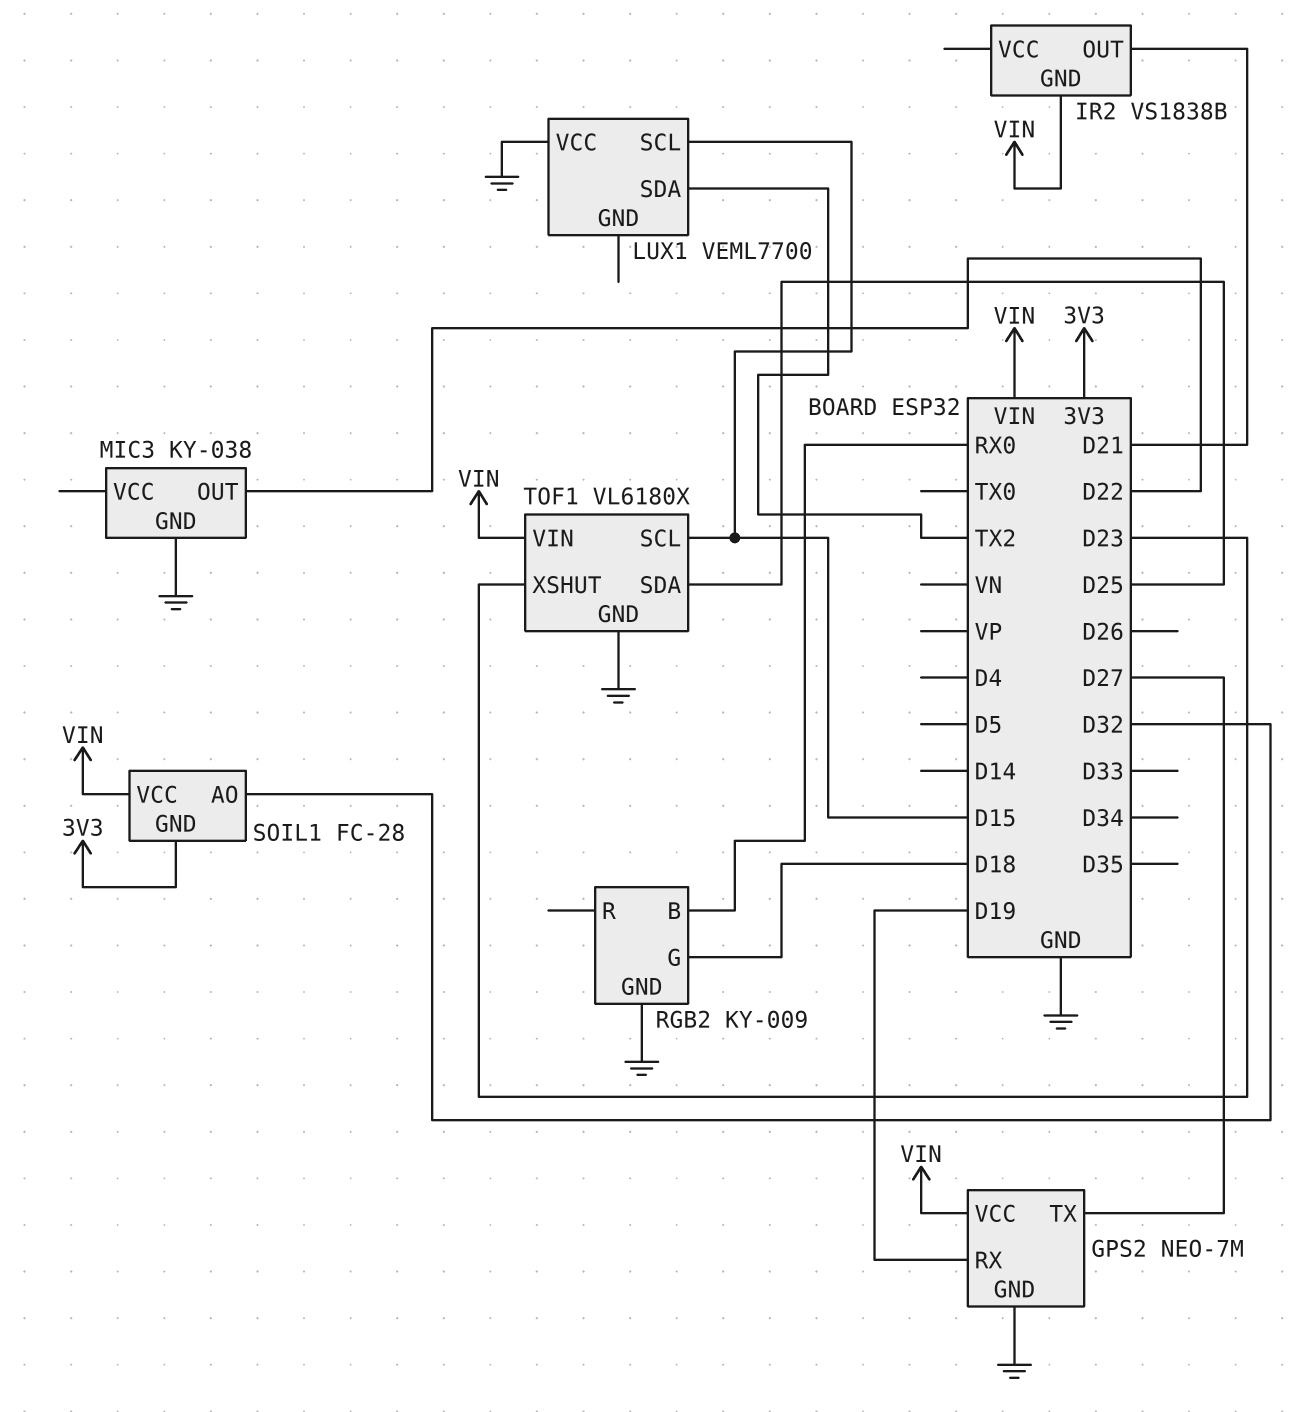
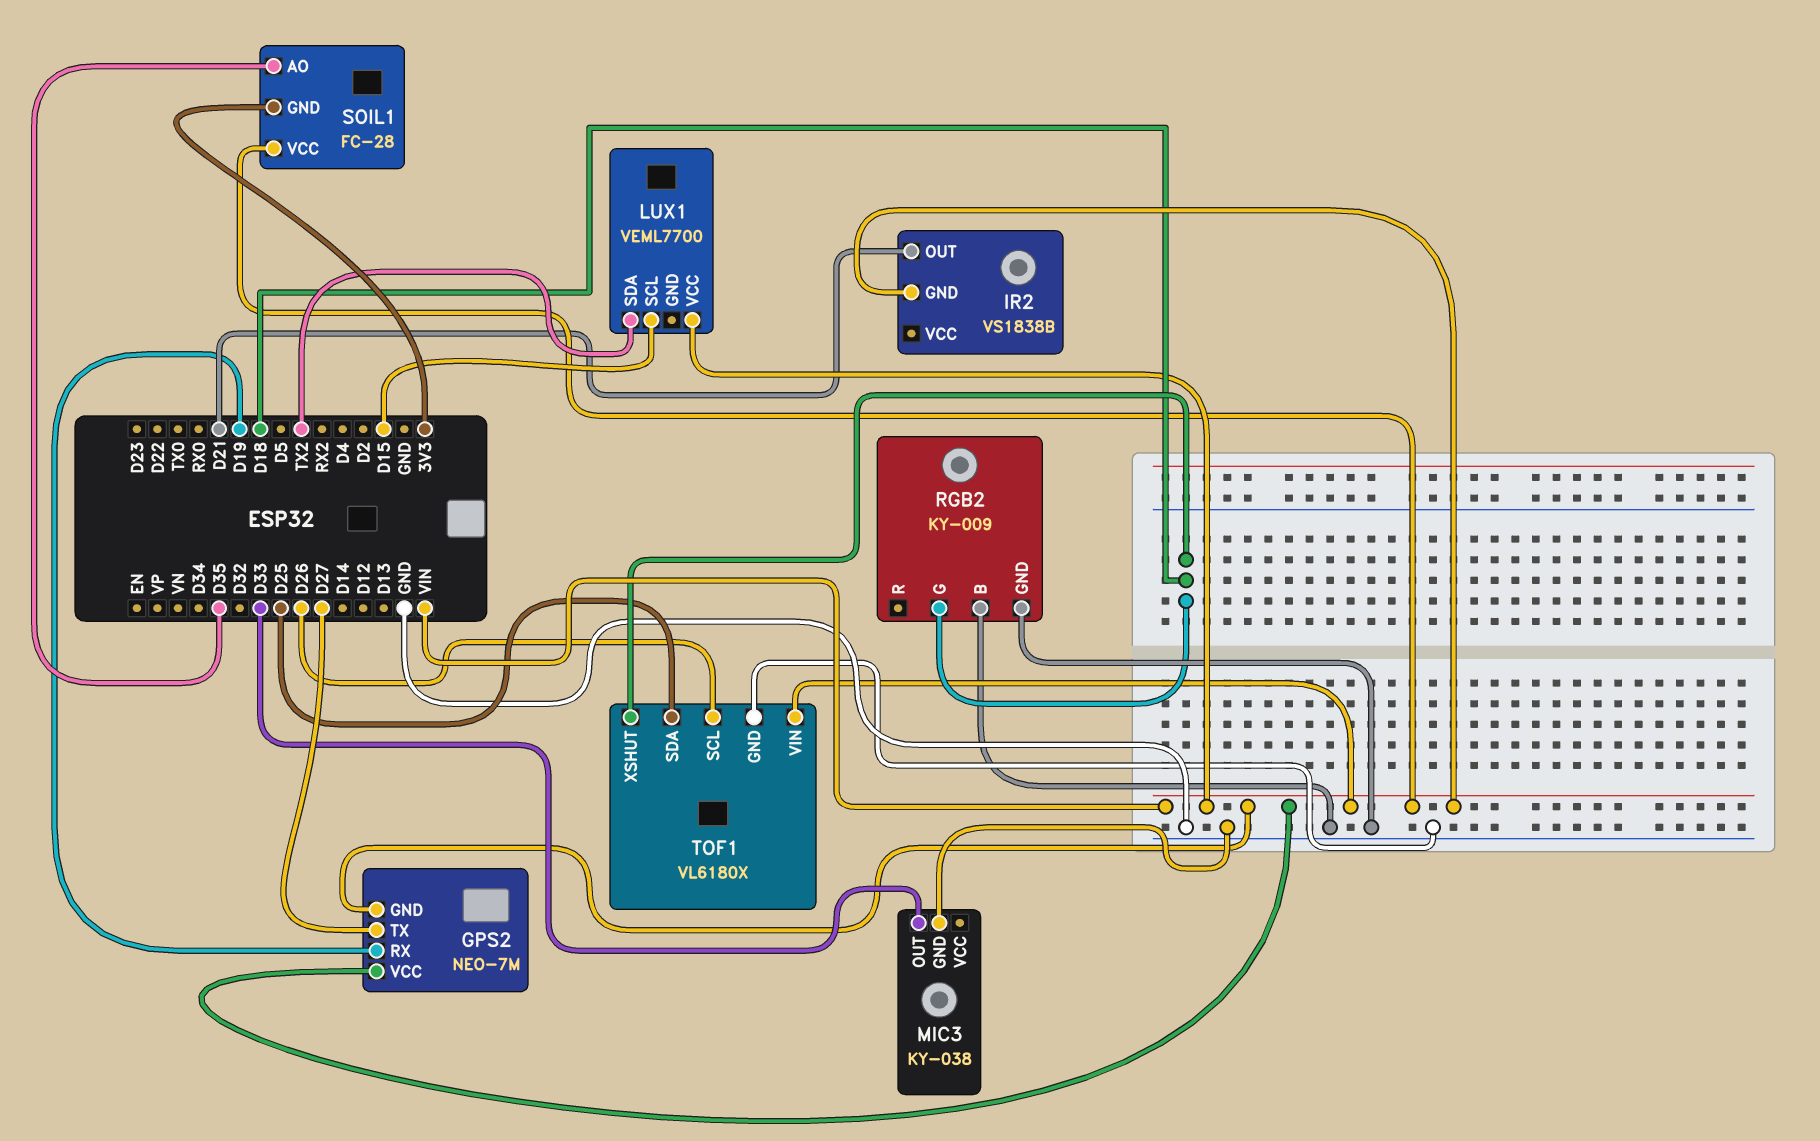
GPS2 pin GND: GND -> VIN
LUX1 pin VCC: GND -> VIN
MIC3 pin OUT: D22 -> D33
RGB2 pin B: RX0 -> GND
SOIL1 pin AO: D32 -> D35
TOF1 pin SCL: D15 -> D26
TOF1 pin XSHUT: D23 -> D18

